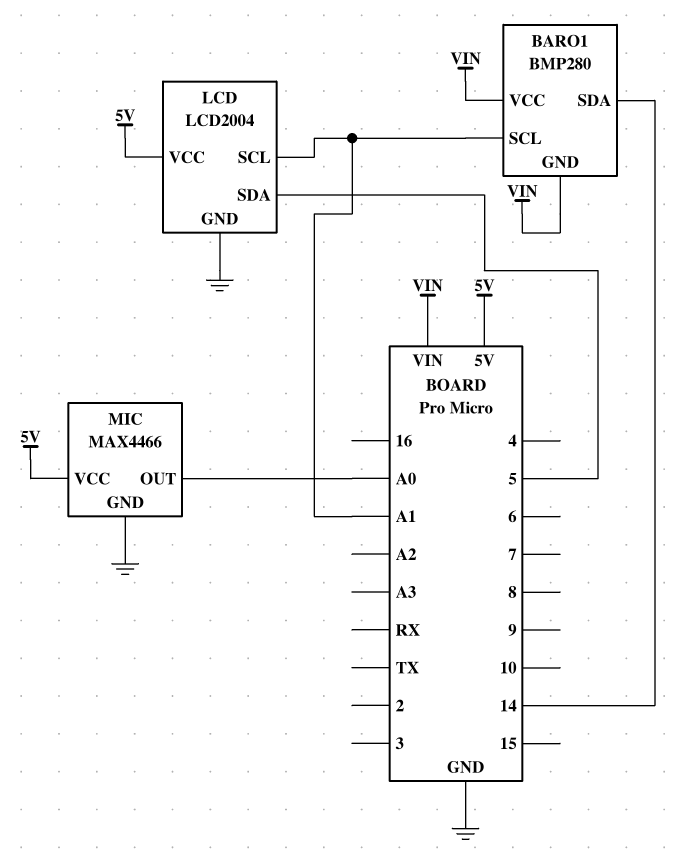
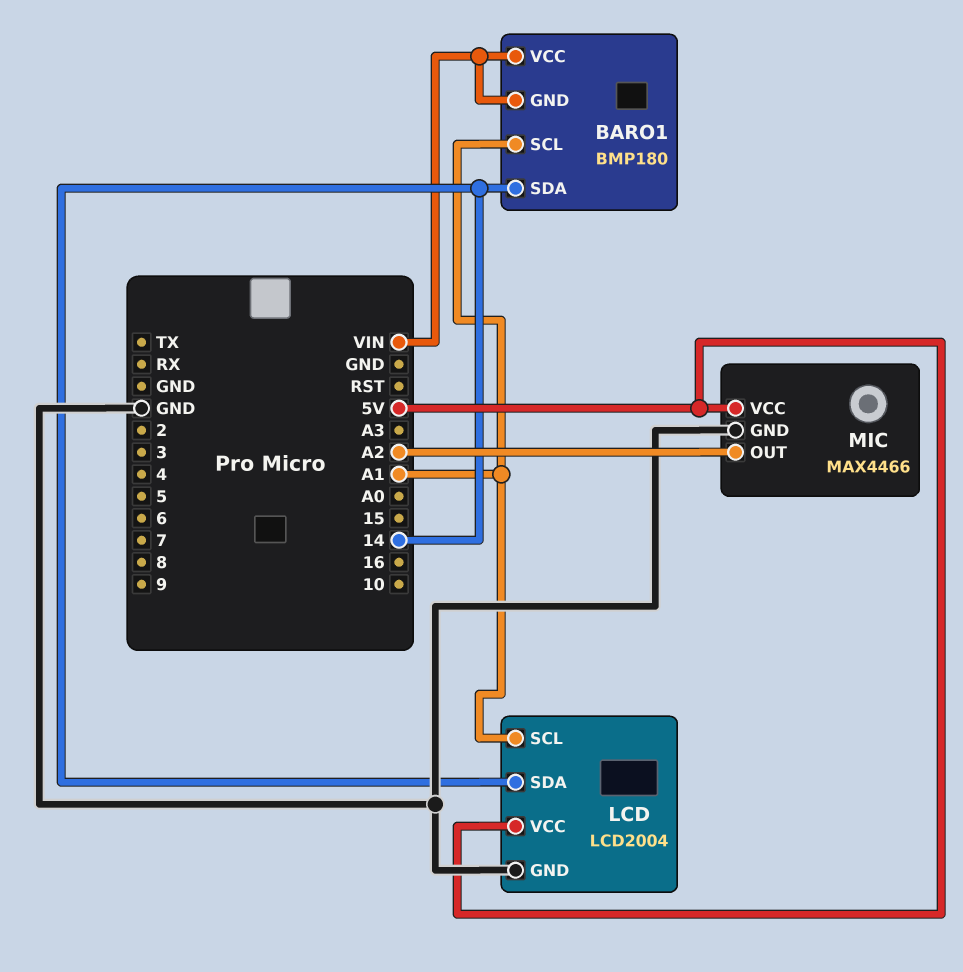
BARO1: BMP280 -> BMP180
LCD pin SDA: 5 -> 14
MIC pin OUT: A0 -> A2

